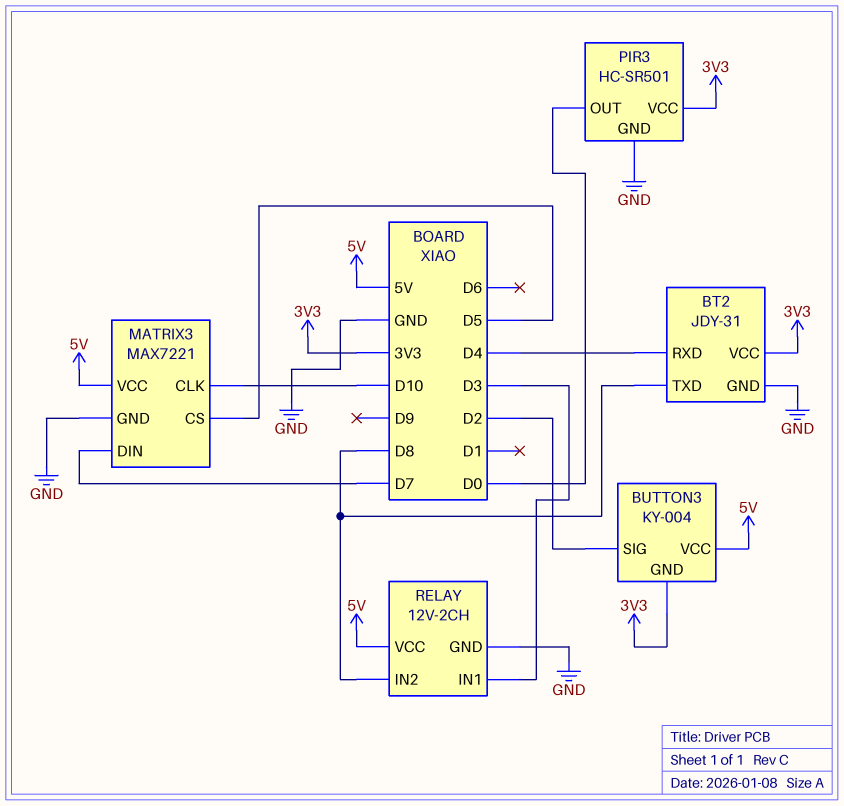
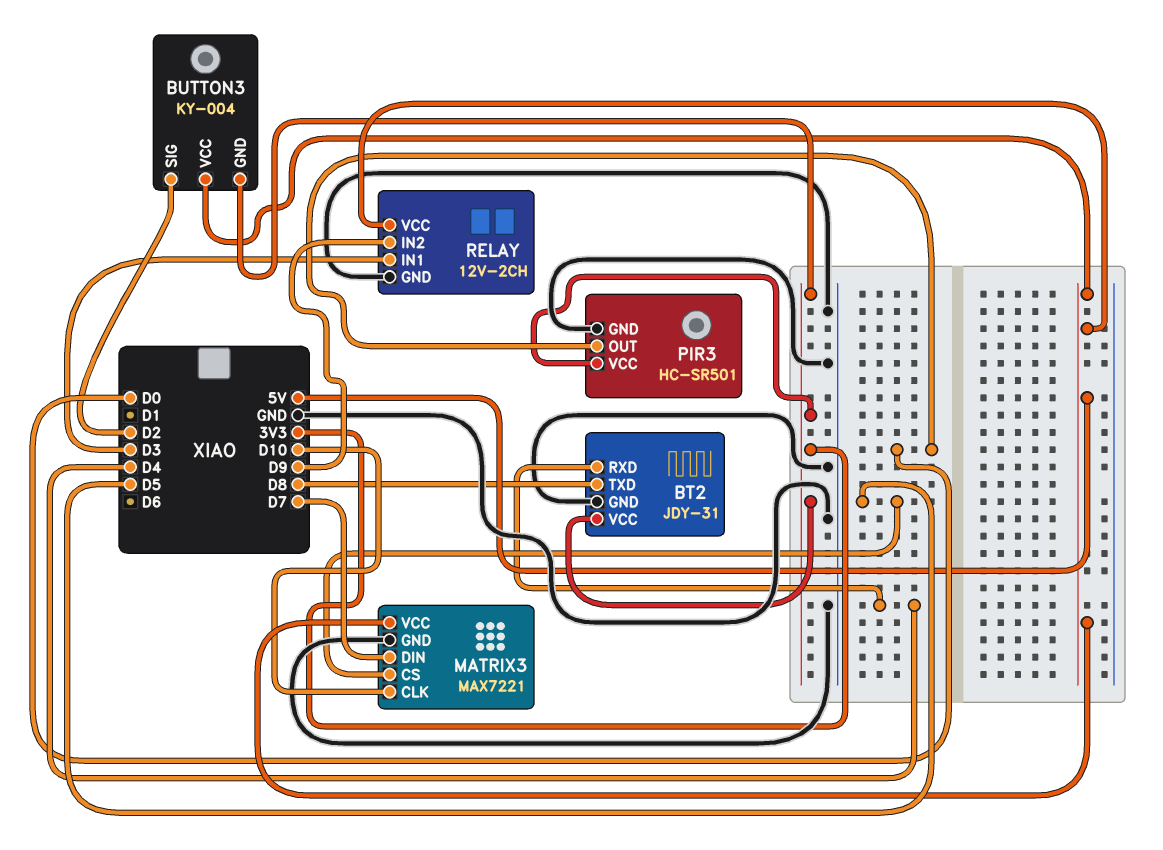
RELAY pin IN2: D8 -> D9

